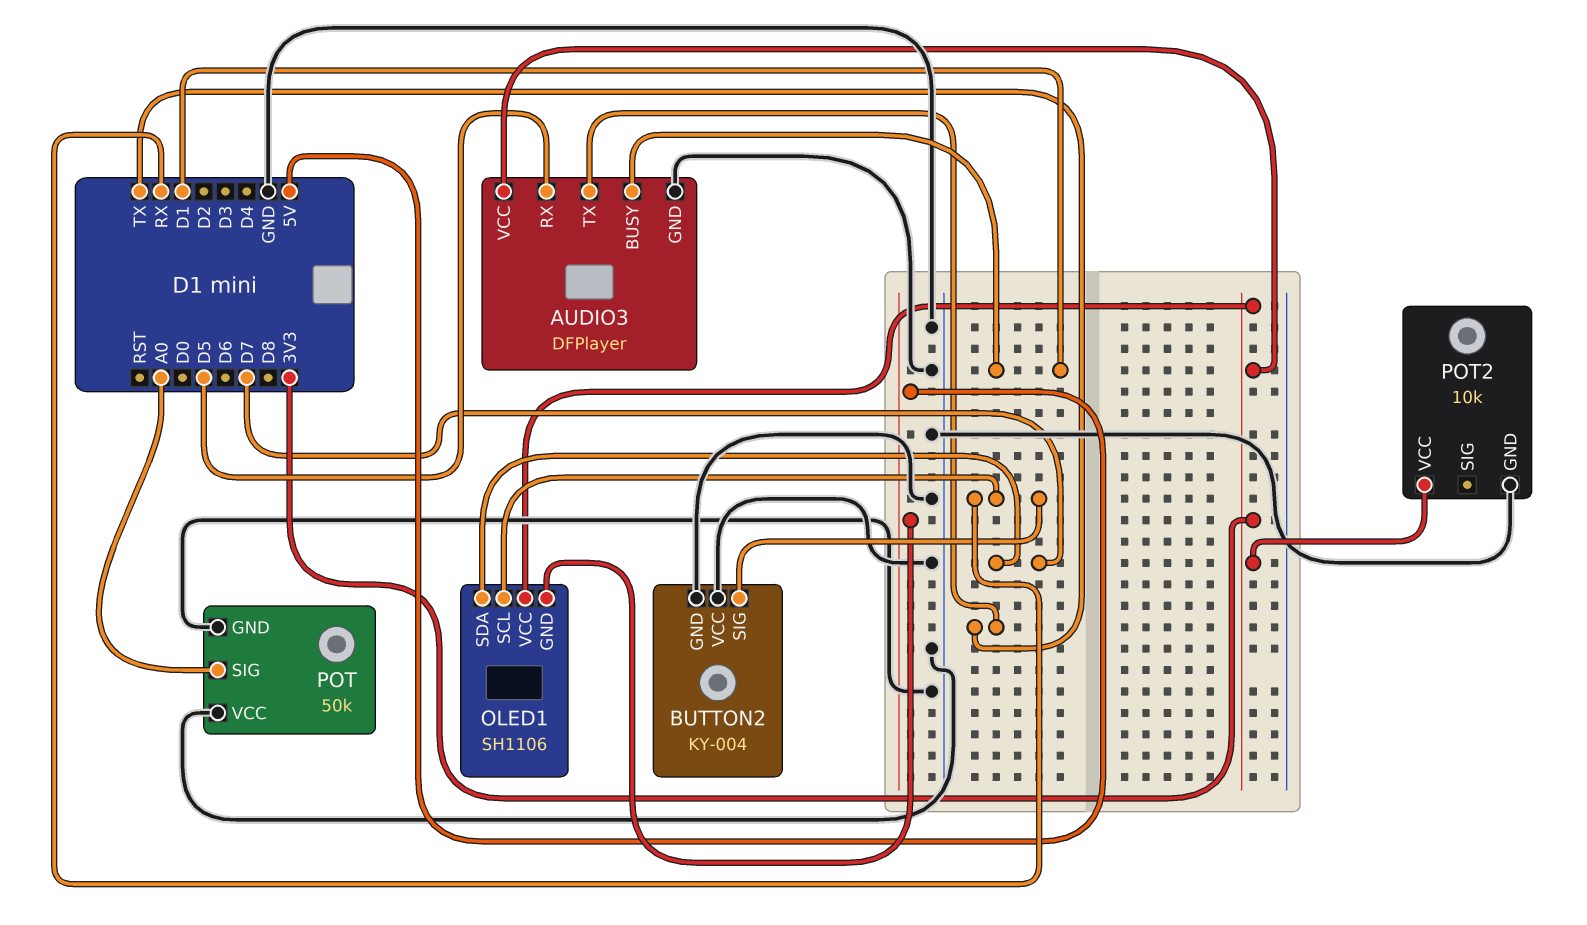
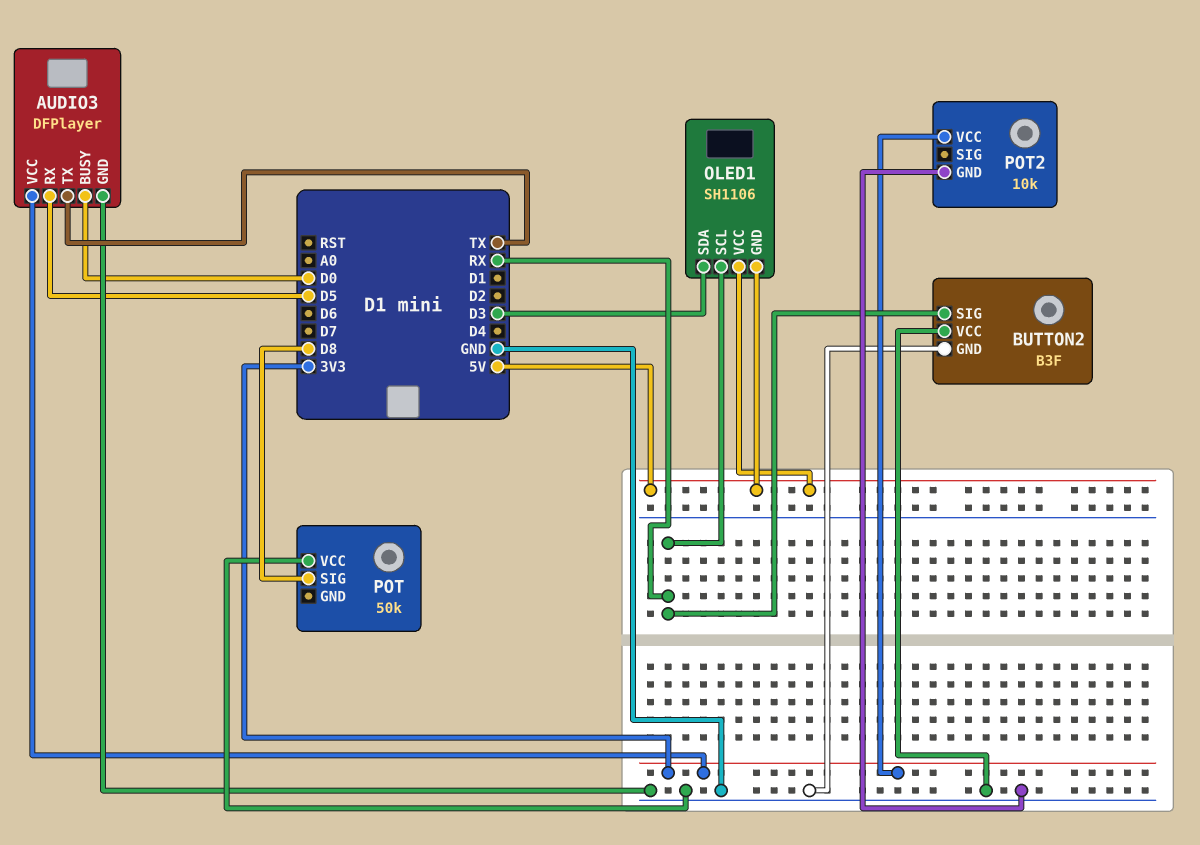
AUDIO3 pin BUSY: D1 -> D0
BUTTON2: KY-004 -> B3F
OLED1 pin SDA: D7 -> D3
OLED1 pin VCC: 3V3 -> 5V
POT pin GND: GND -> none
POT pin SIG: A0 -> D8

